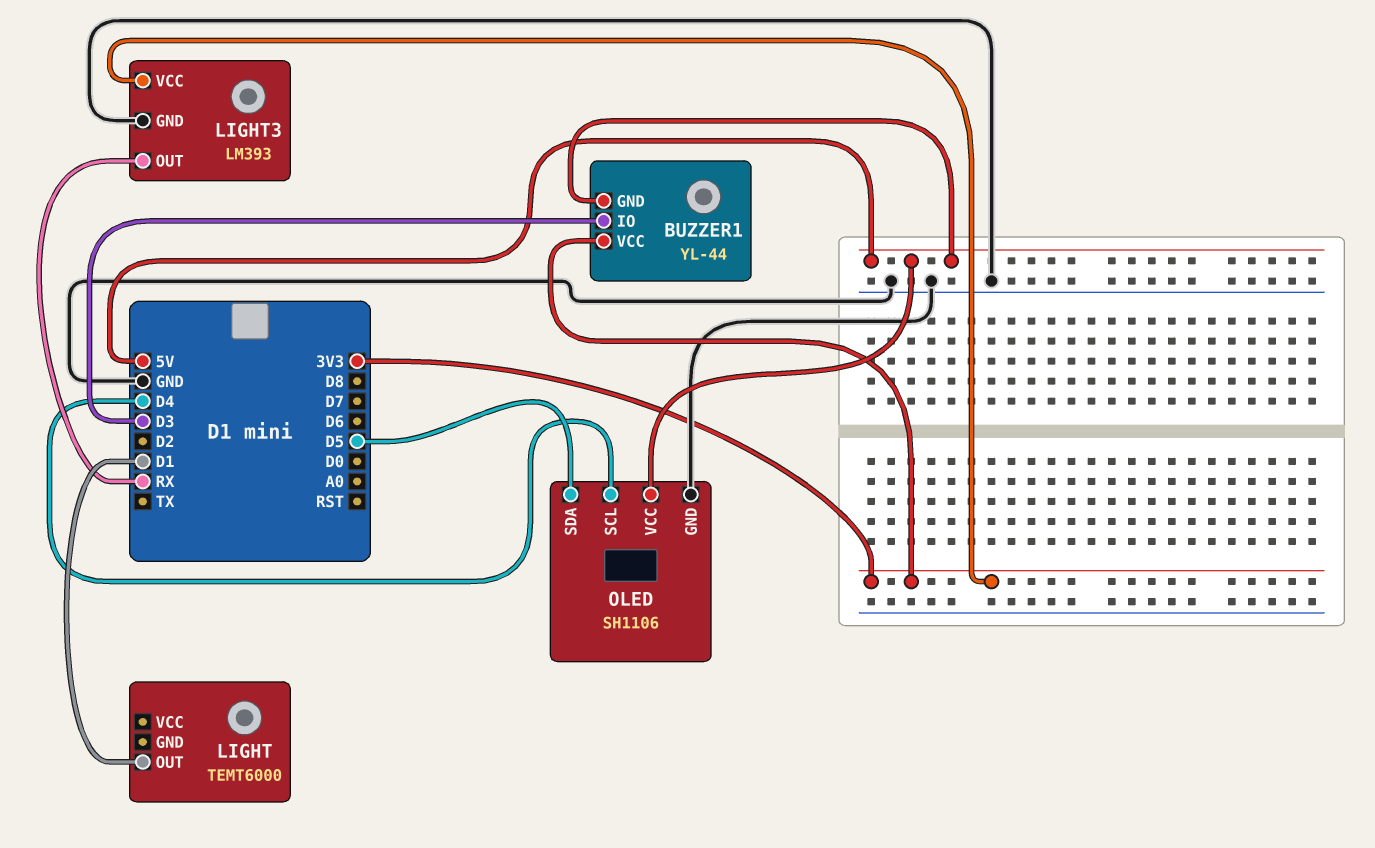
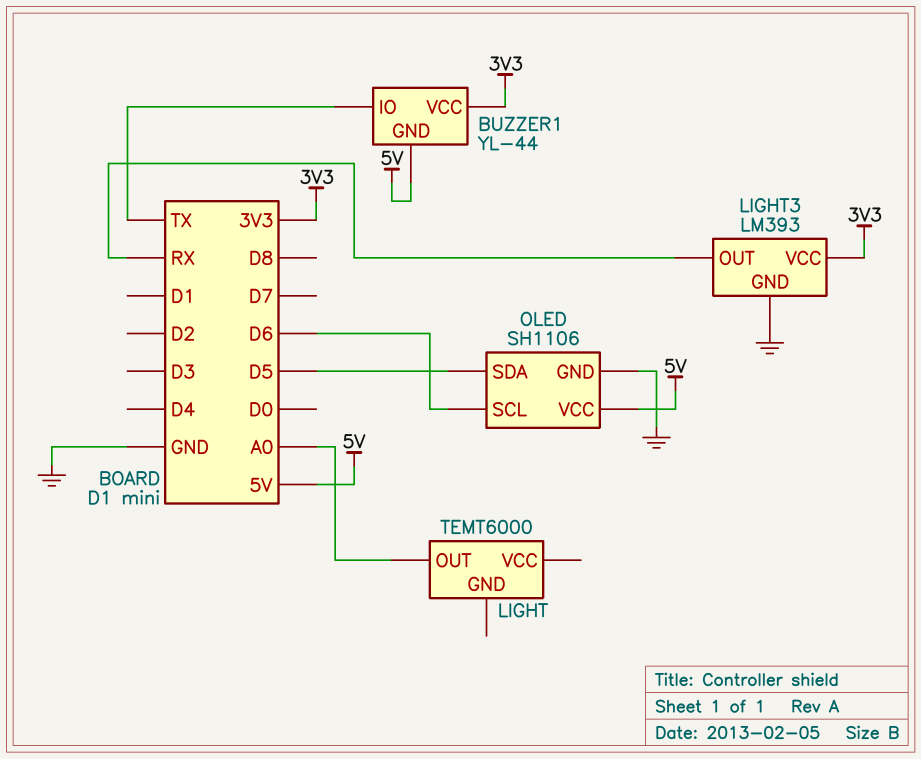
BUZZER1 pin IO: D3 -> TX
LIGHT pin OUT: D1 -> A0
OLED pin SCL: D4 -> D6

